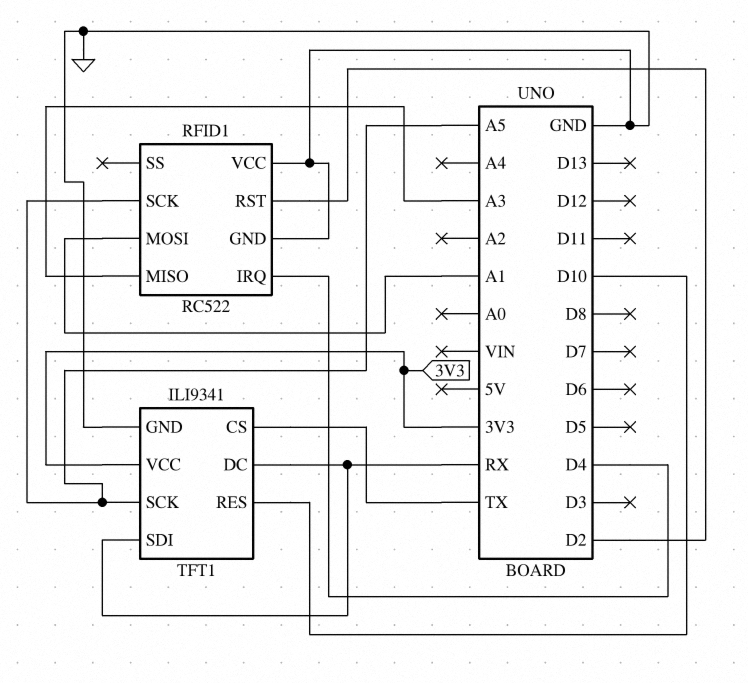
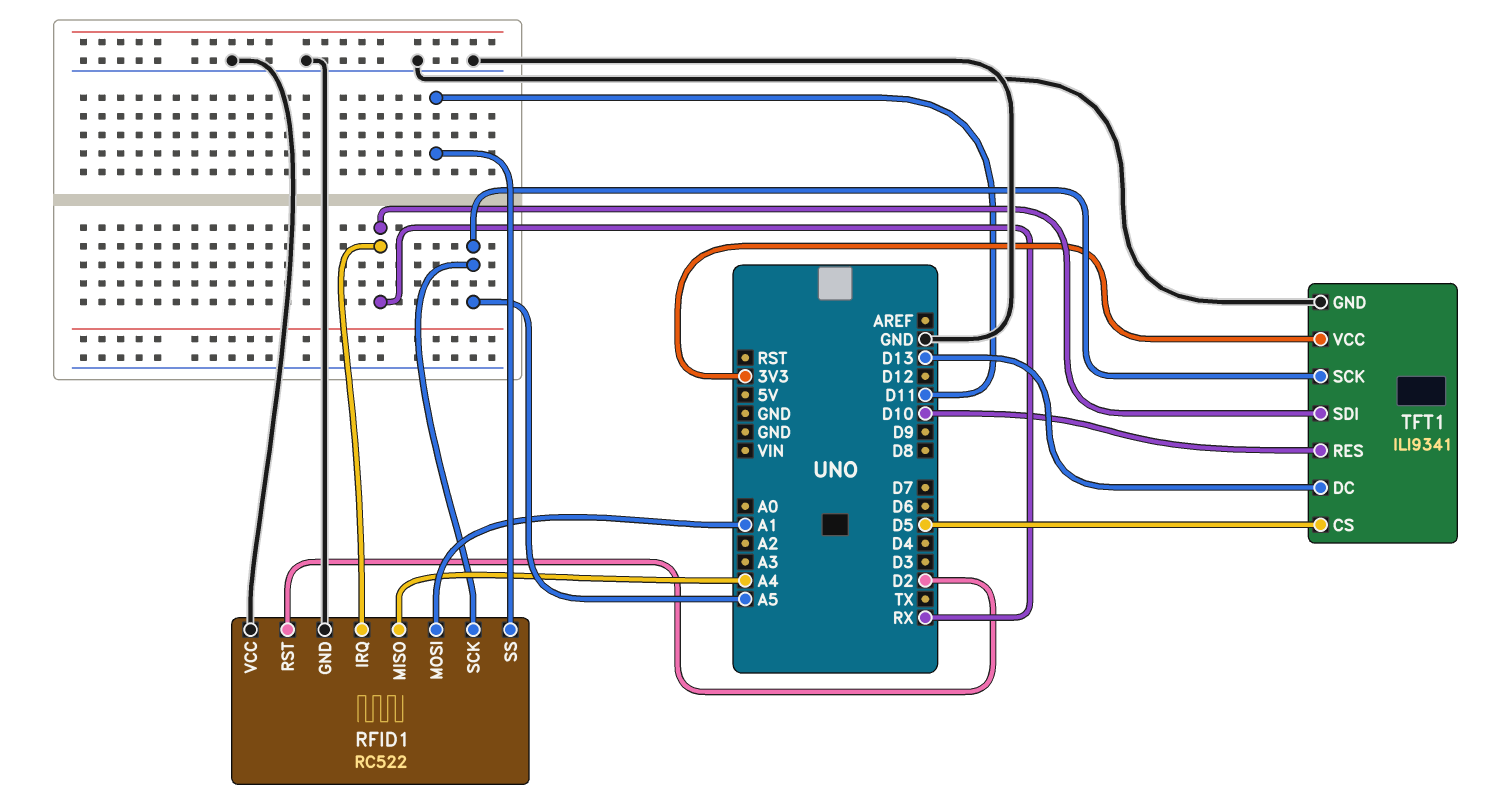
RFID1 pin IRQ: D4 -> RX
RFID1 pin MISO: A3 -> A4
RFID1 pin SS: none -> D11
TFT1 pin CS: TX -> D5
TFT1 pin DC: RX -> D13

